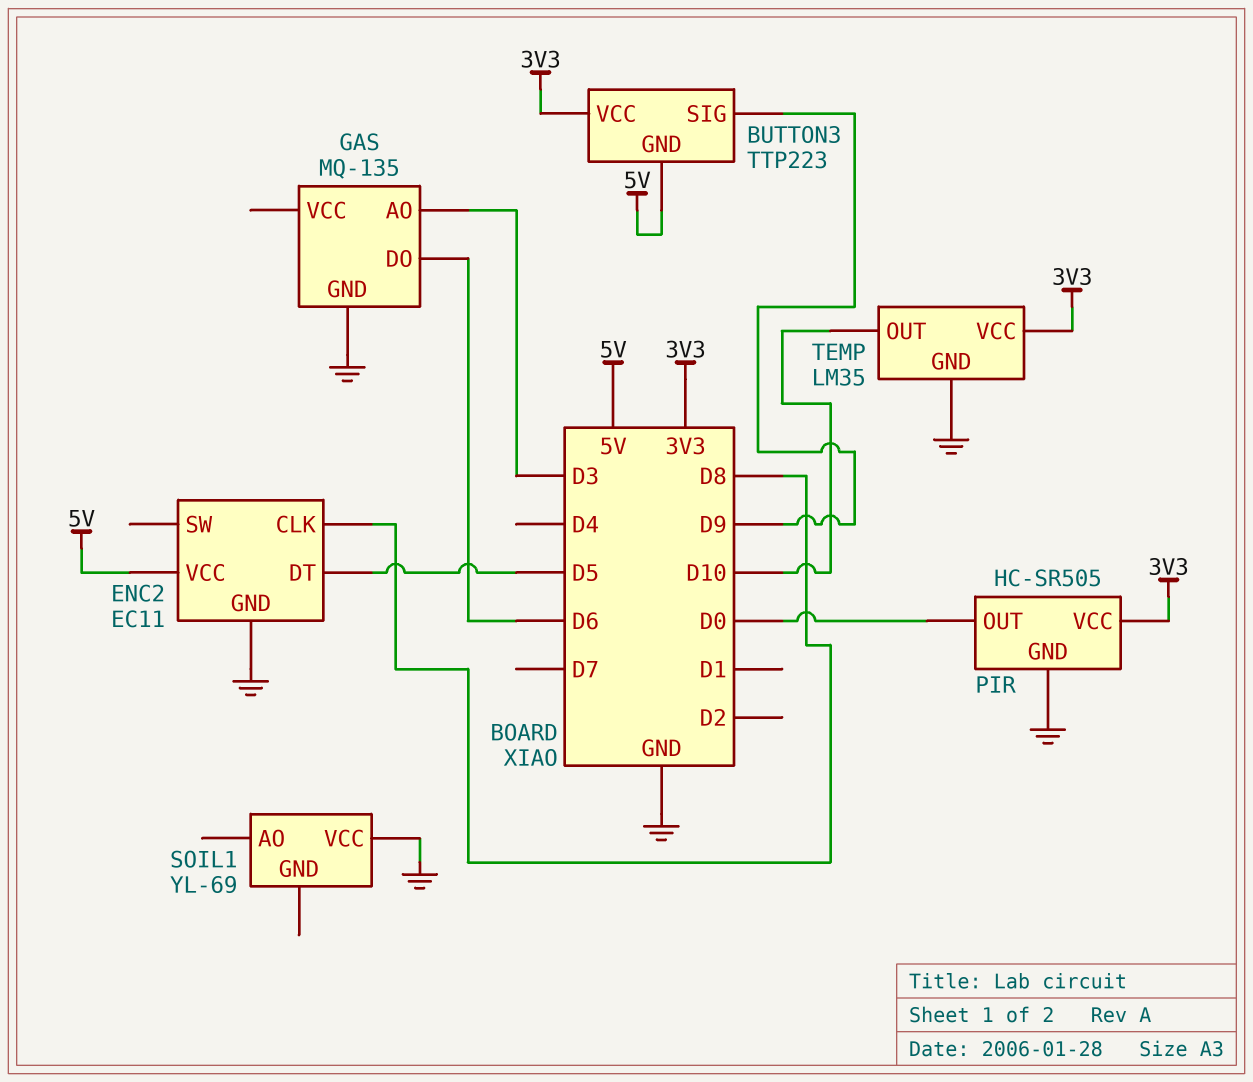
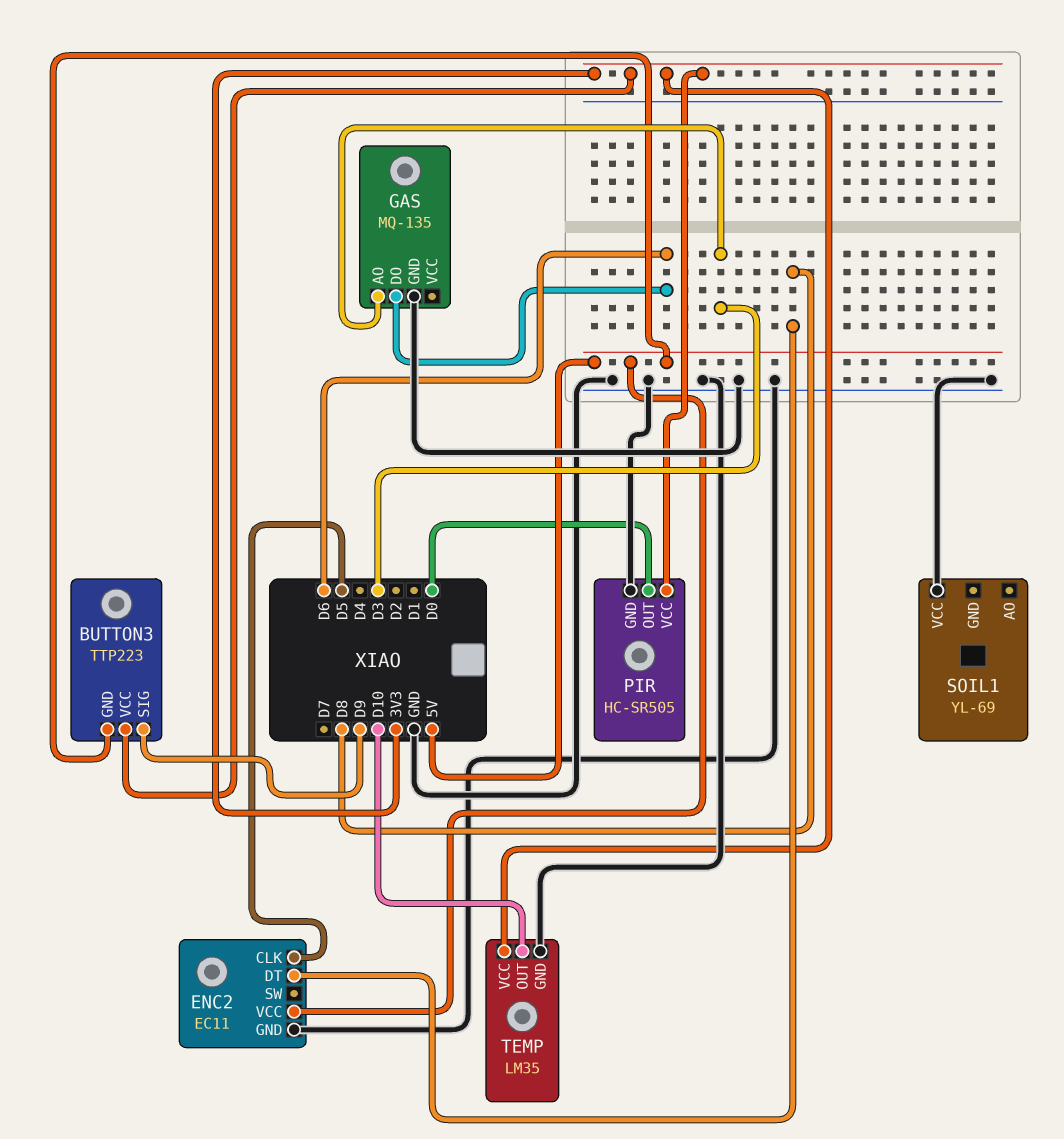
ENC2 pin CLK: D8 -> D5
ENC2 pin DT: D5 -> D8

